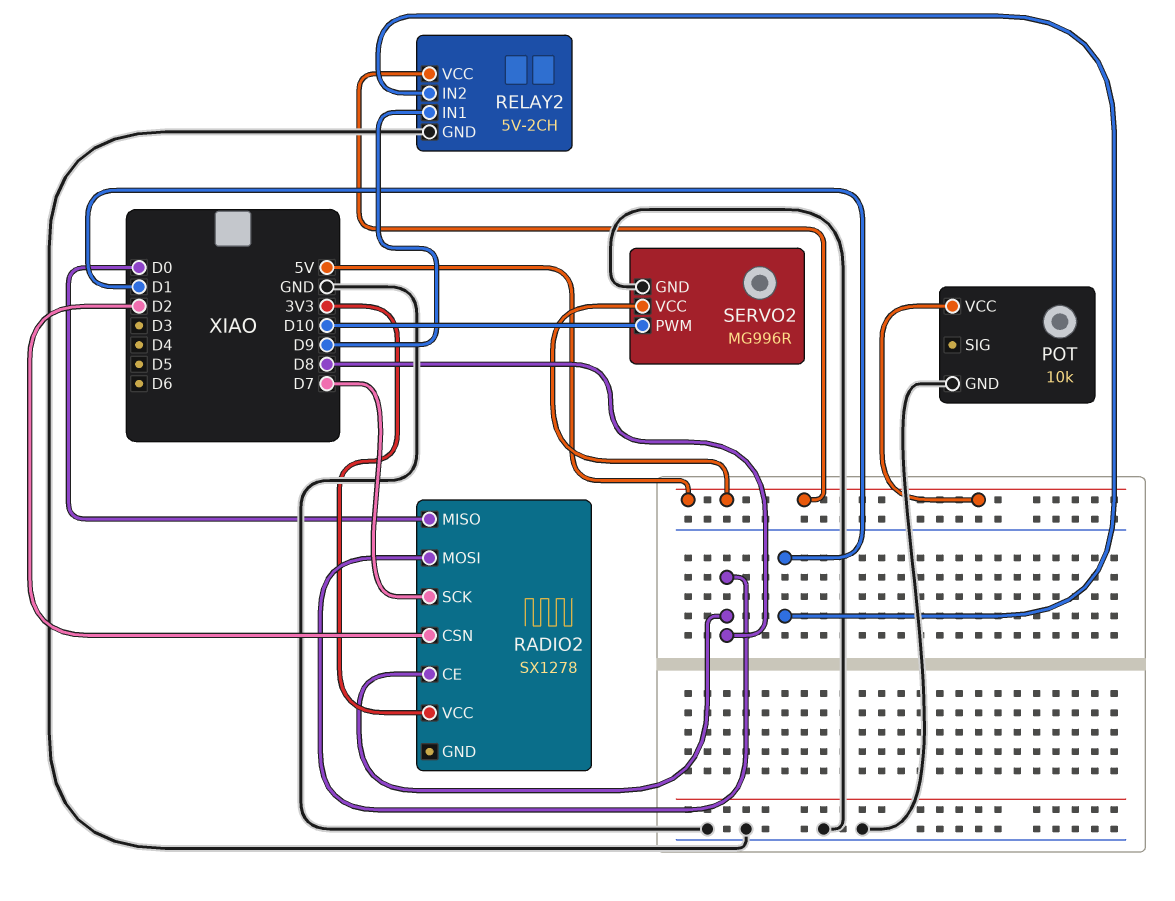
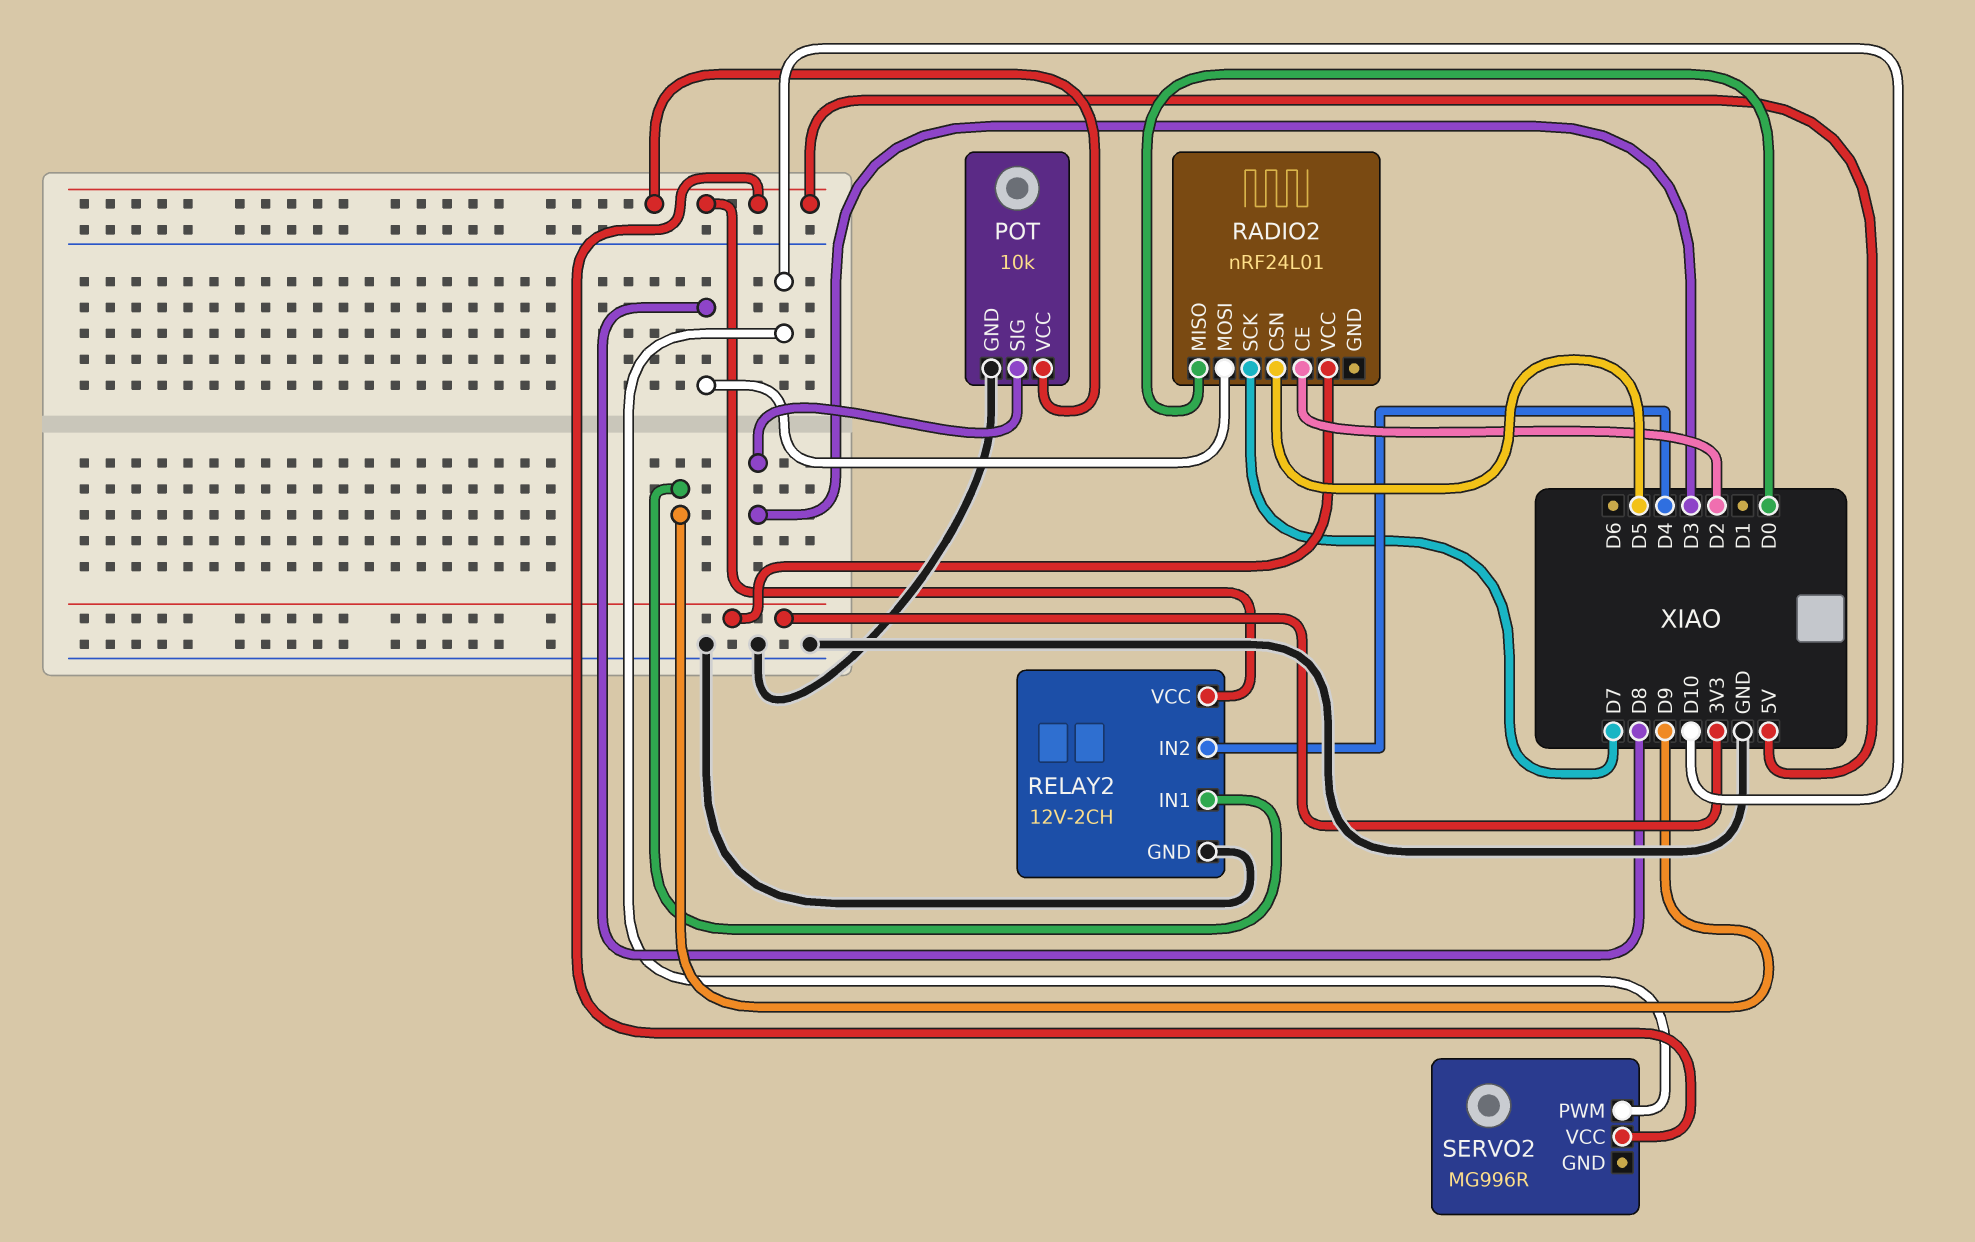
POT pin SIG: none -> D3
RADIO2: SX1278 -> nRF24L01
RADIO2 pin CE: D8 -> D2
RADIO2 pin CSN: D2 -> D5
RELAY2: 5V-2CH -> 12V-2CH
RELAY2 pin IN2: D1 -> D4
SERVO2 pin GND: GND -> none

